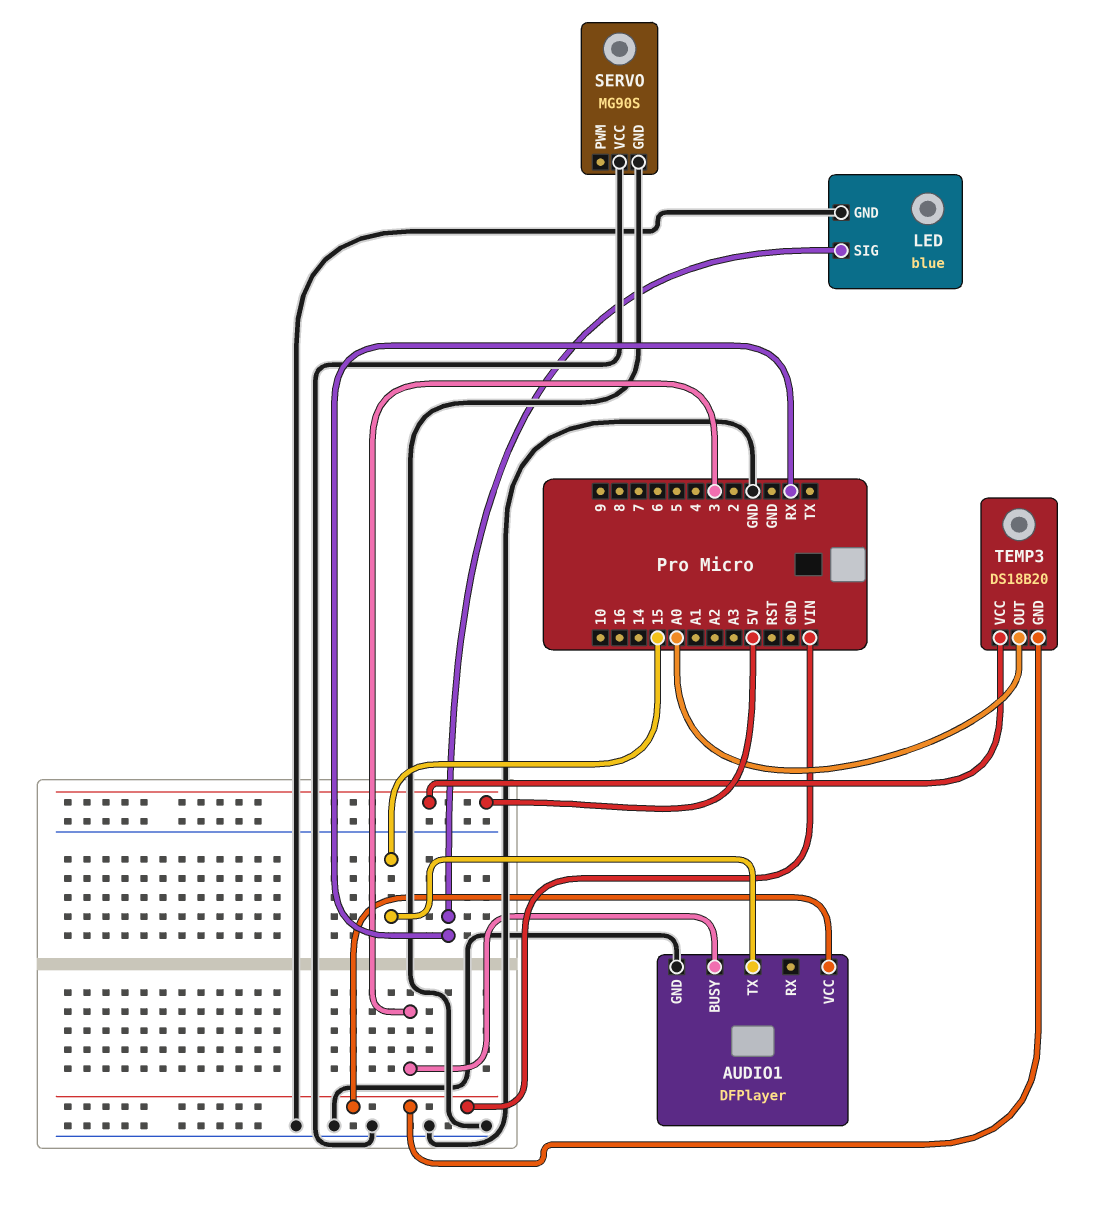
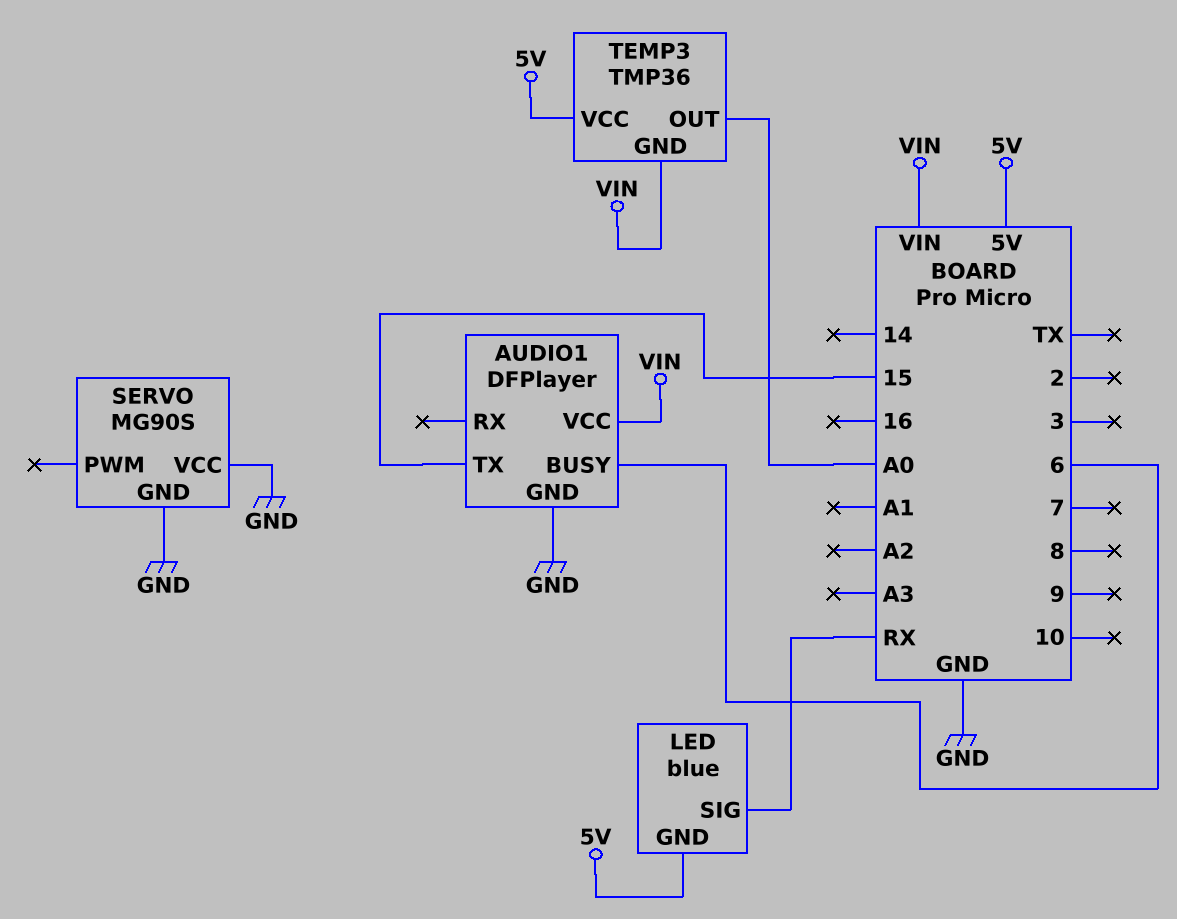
AUDIO1 pin BUSY: 3 -> 6
LED pin GND: GND -> 5V
TEMP3: DS18B20 -> TMP36

